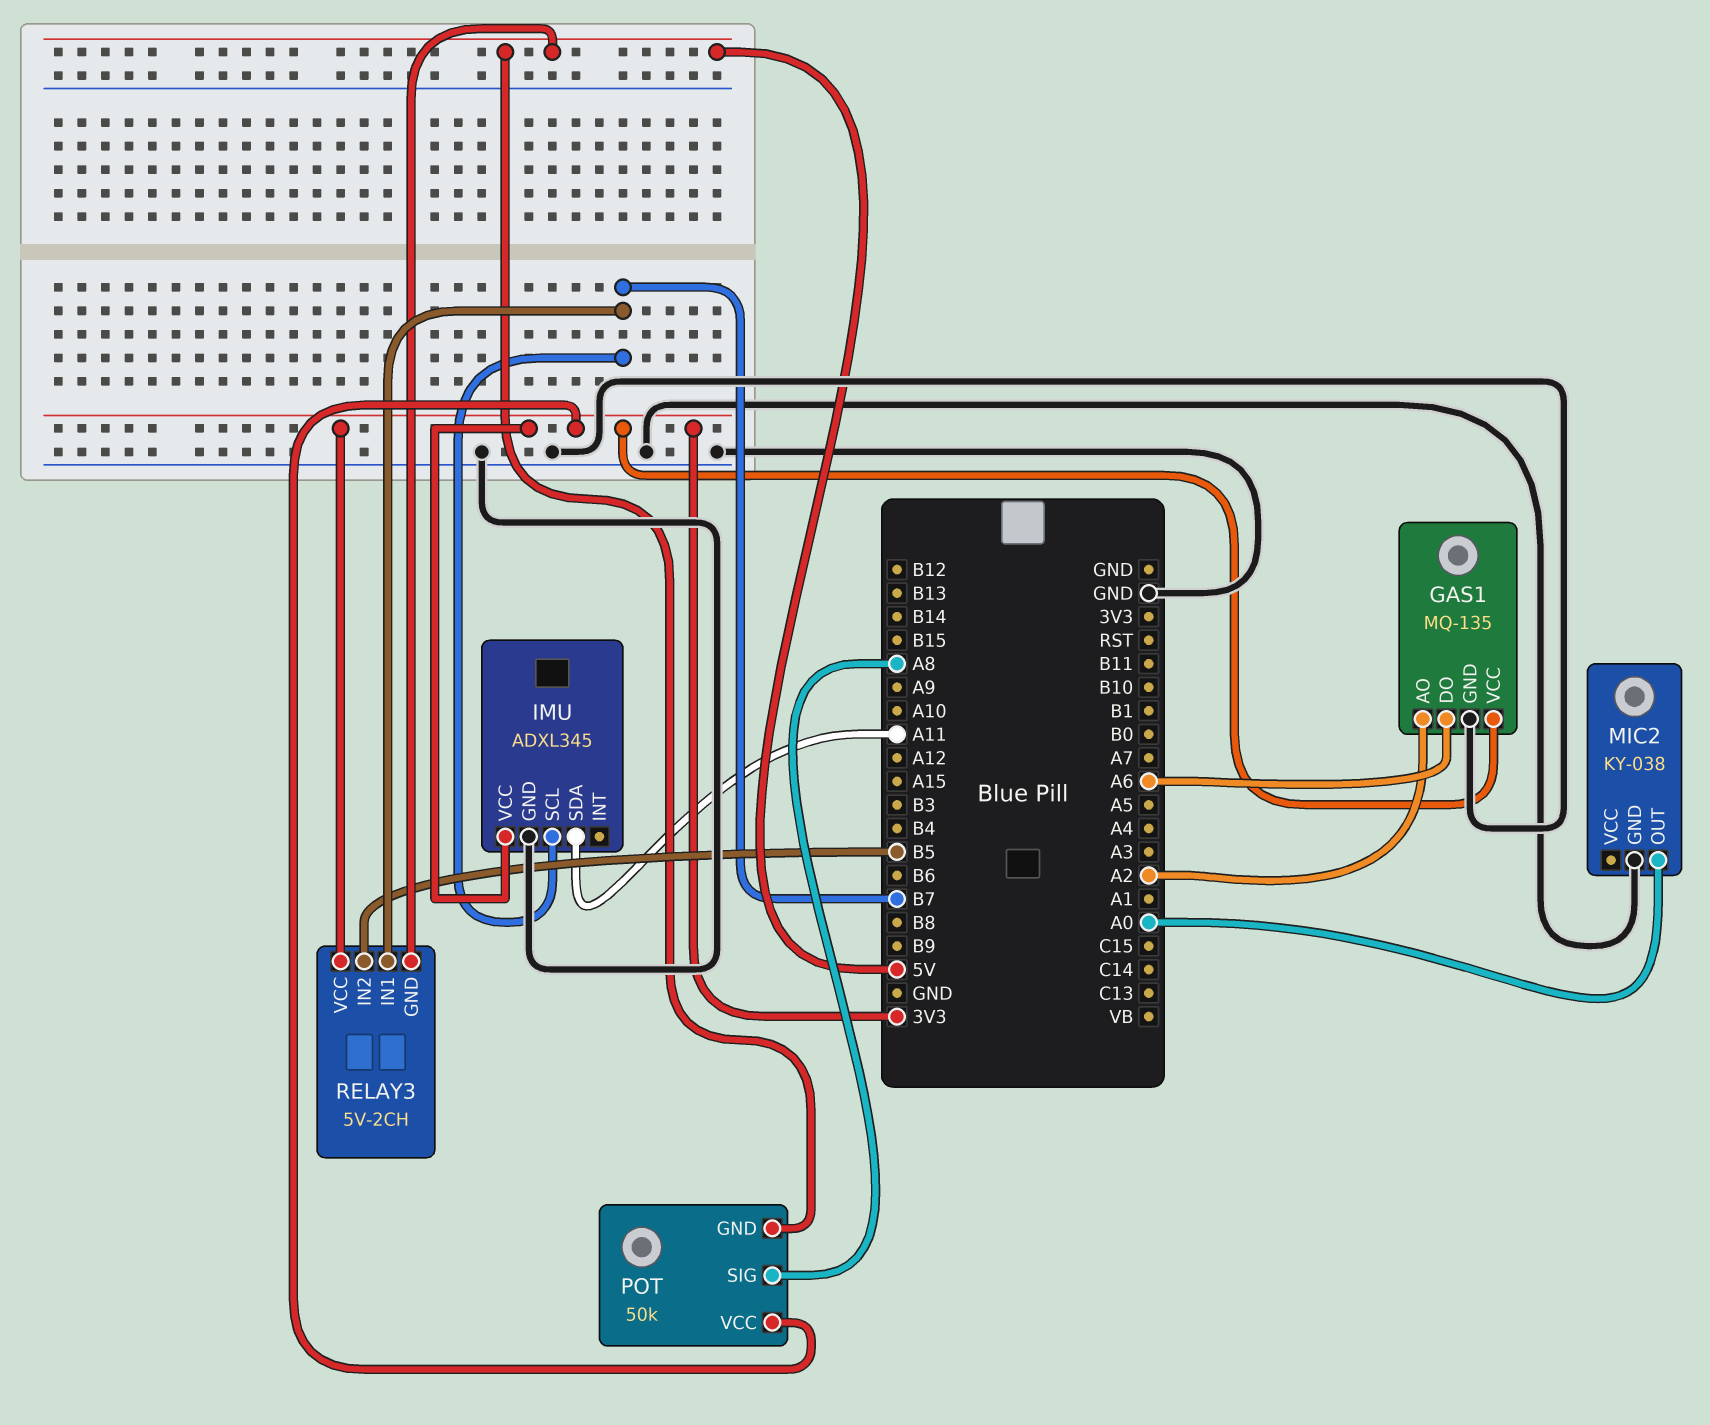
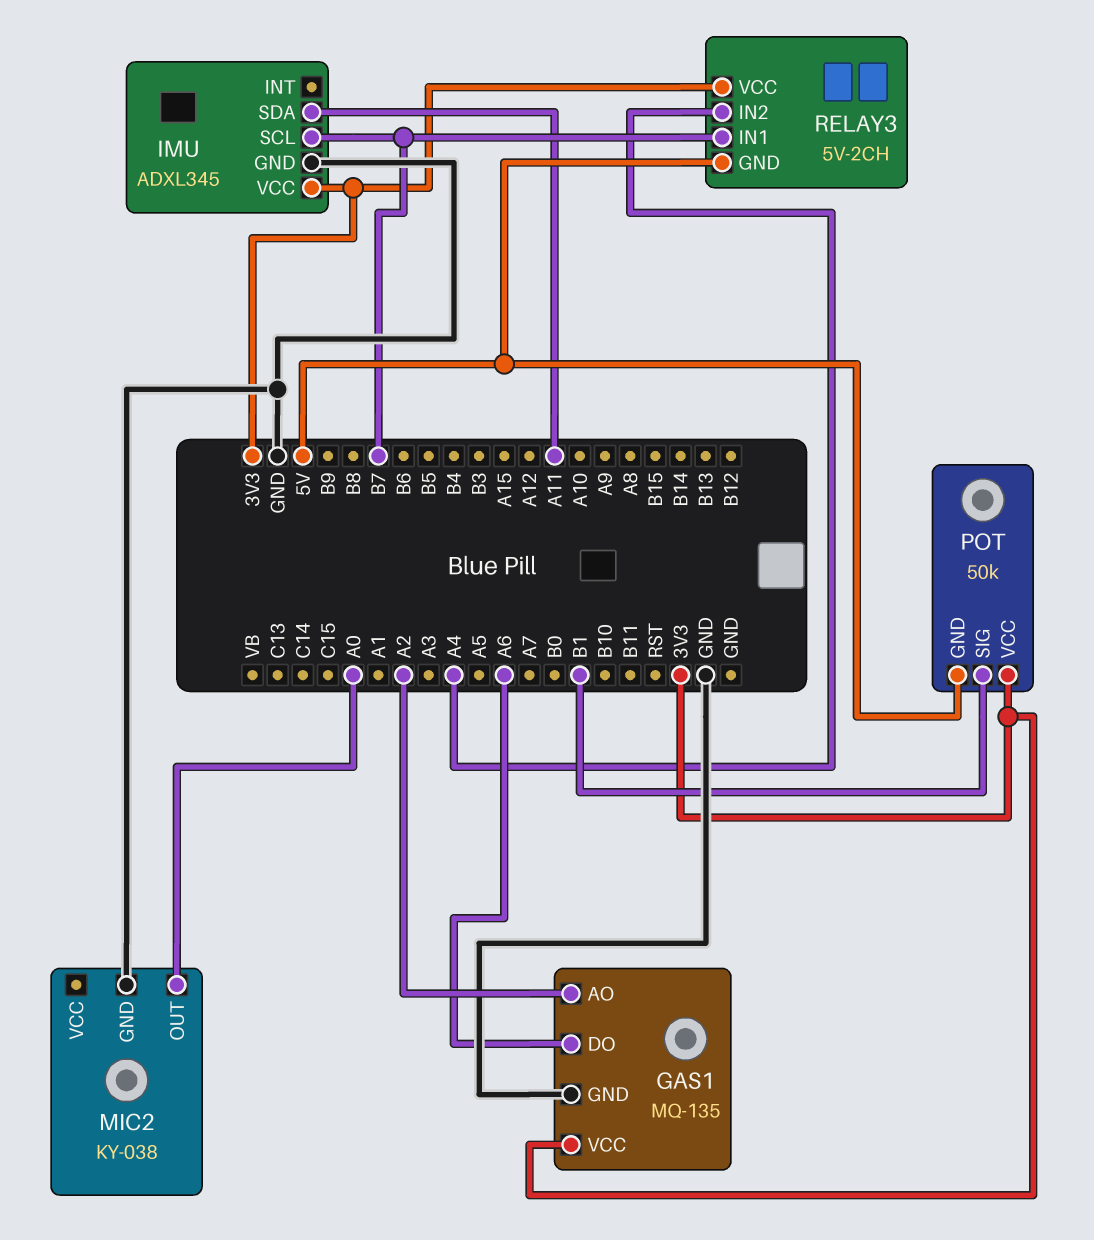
POT pin SIG: A8 -> B1
RELAY3 pin IN2: B5 -> A4

